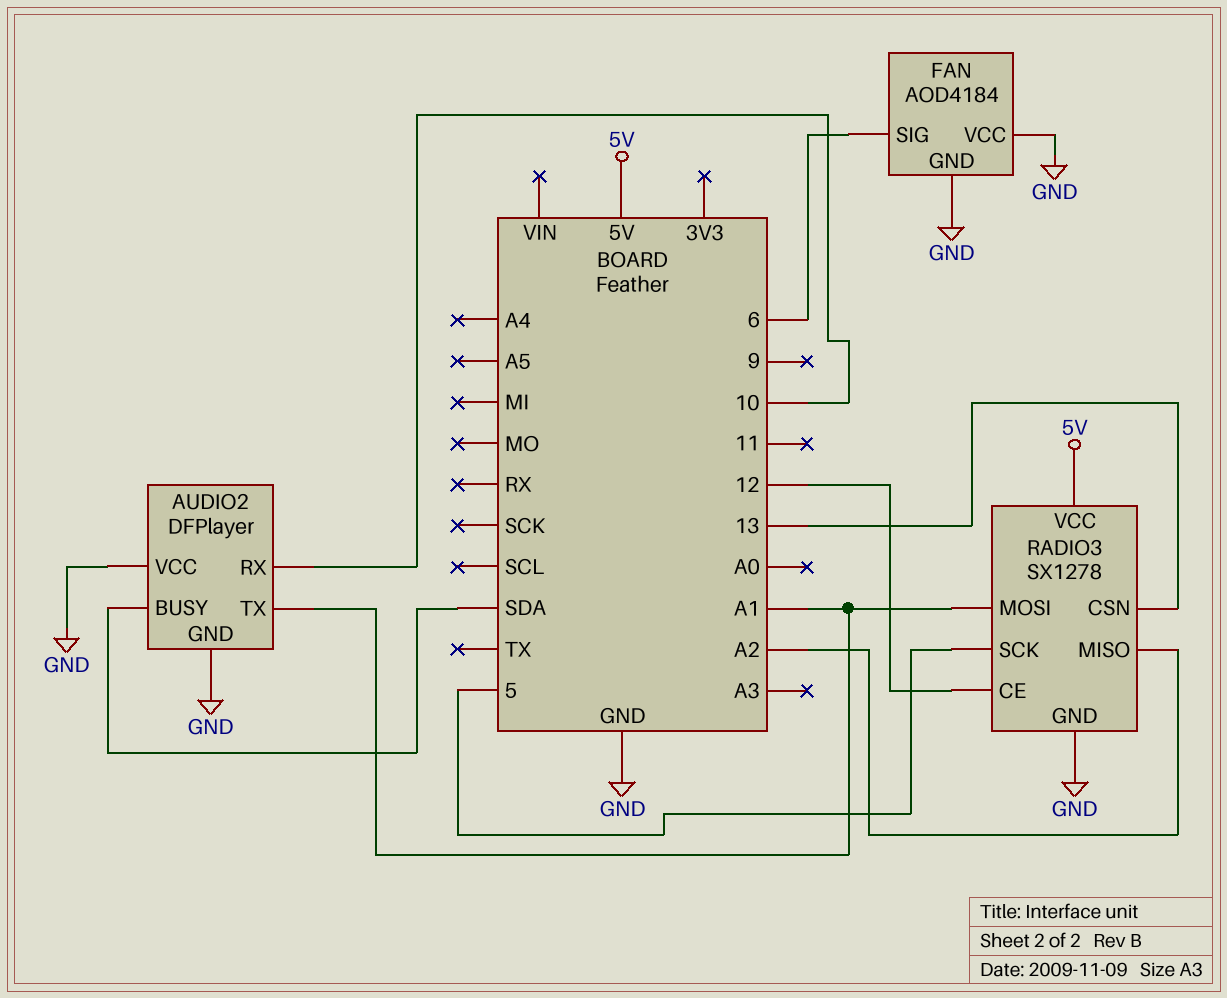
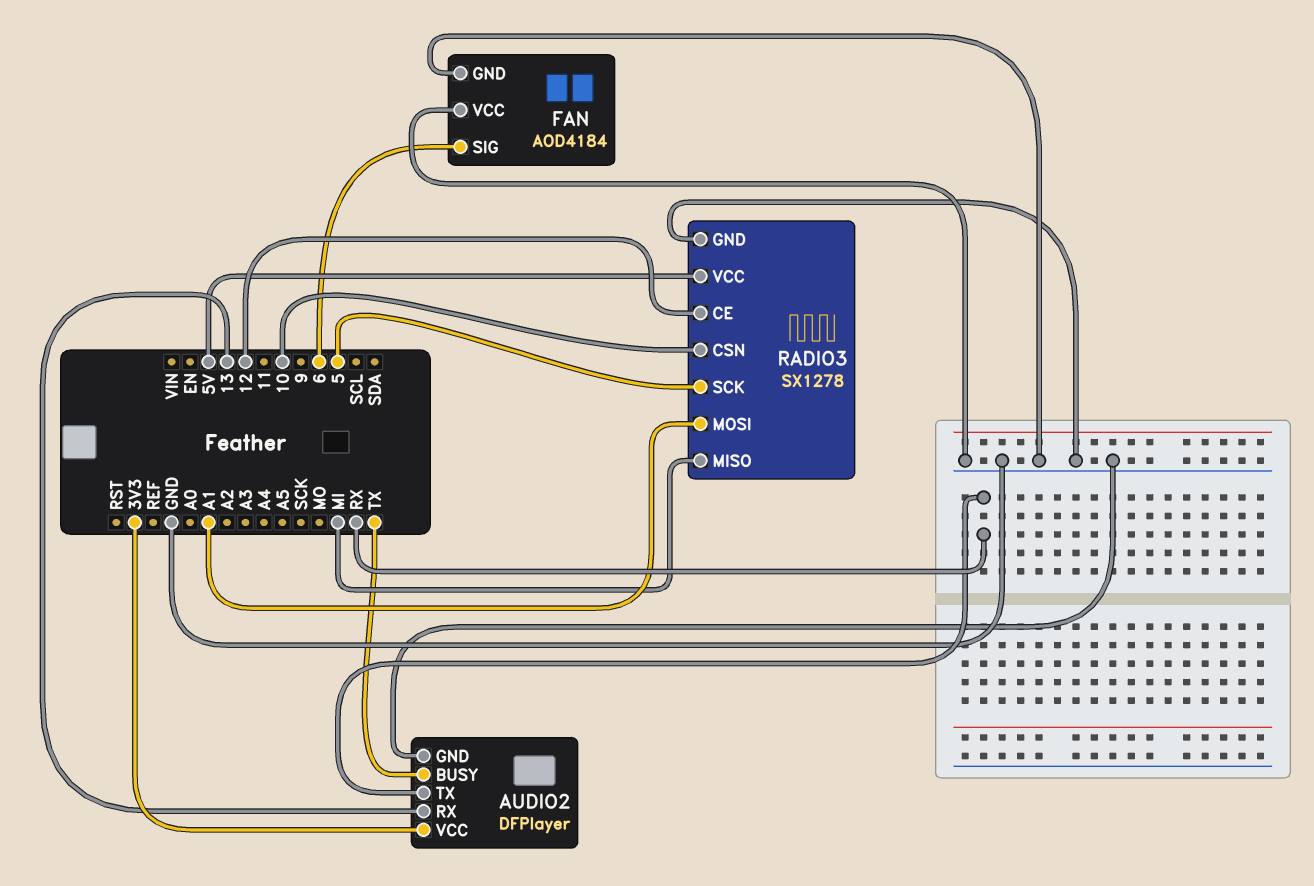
AUDIO2 pin BUSY: SDA -> TX
AUDIO2 pin RX: 10 -> 13
AUDIO2 pin TX: A1 -> RX
AUDIO2 pin VCC: GND -> 3V3
RADIO3 pin CSN: 13 -> 10
RADIO3 pin MISO: A2 -> MI

